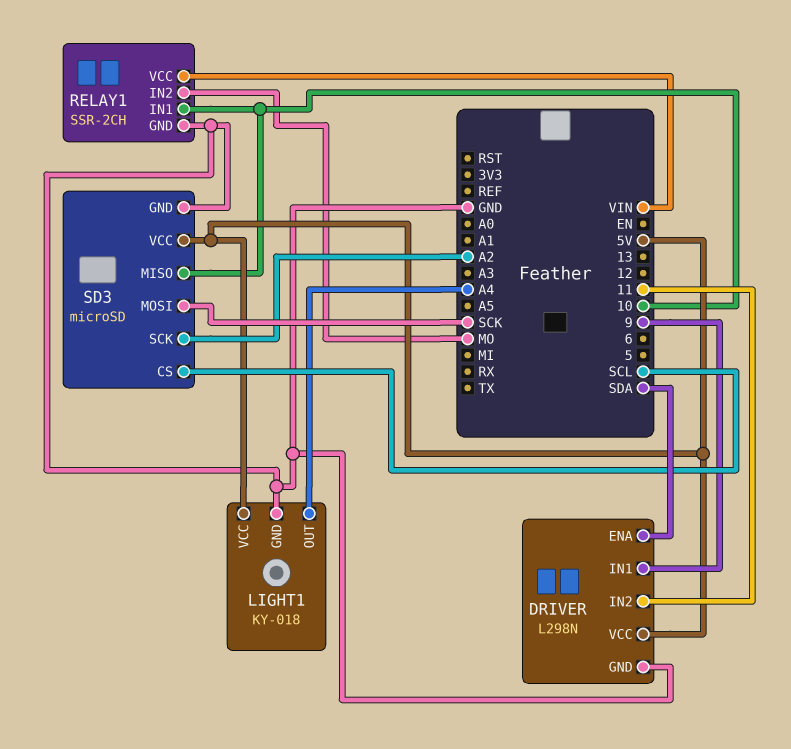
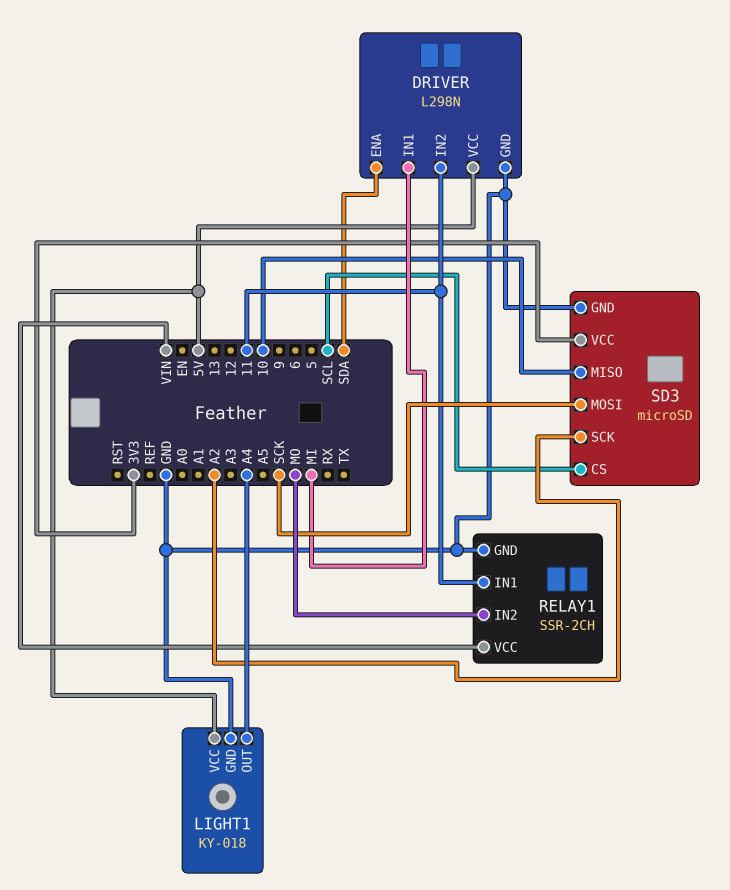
DRIVER pin IN1: 9 -> MI
RELAY1 pin IN1: 10 -> 11
SD3 pin VCC: 5V -> 3V3

